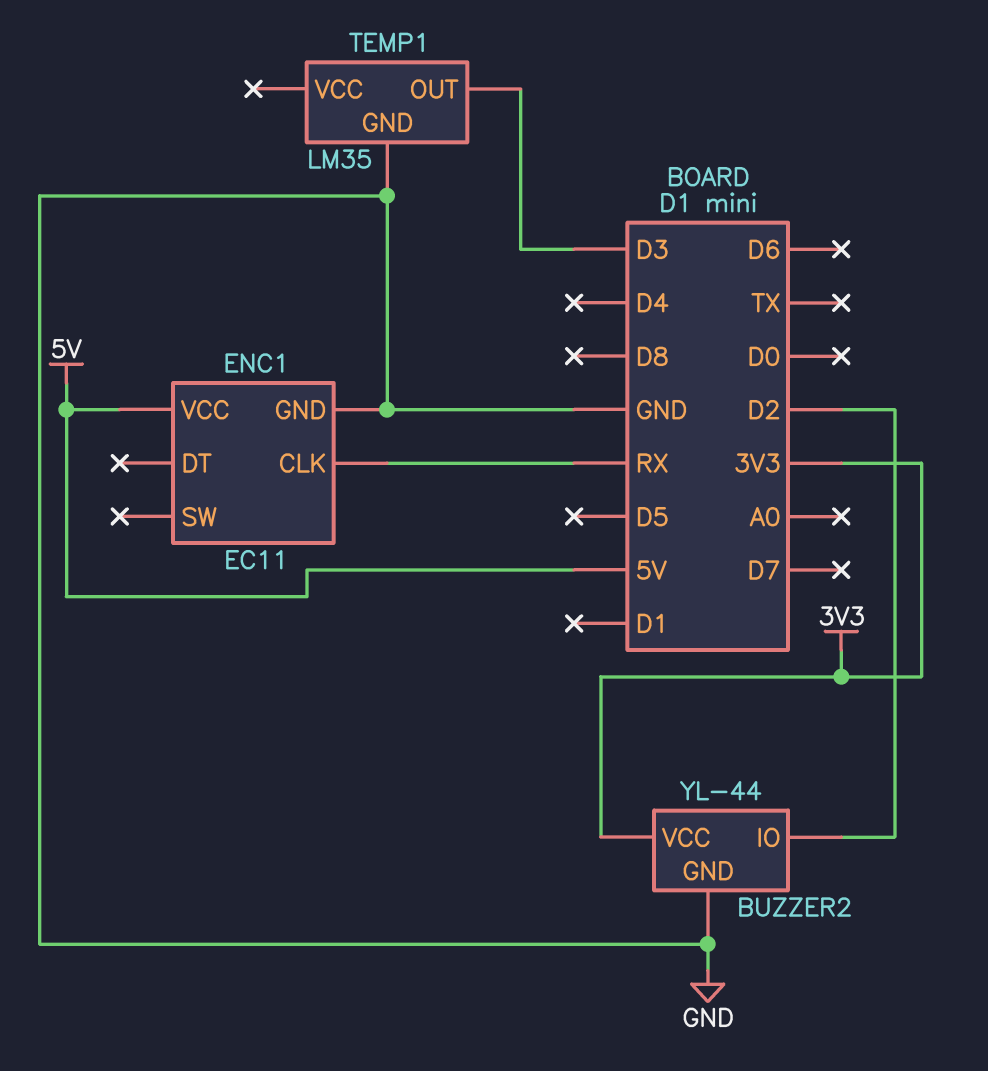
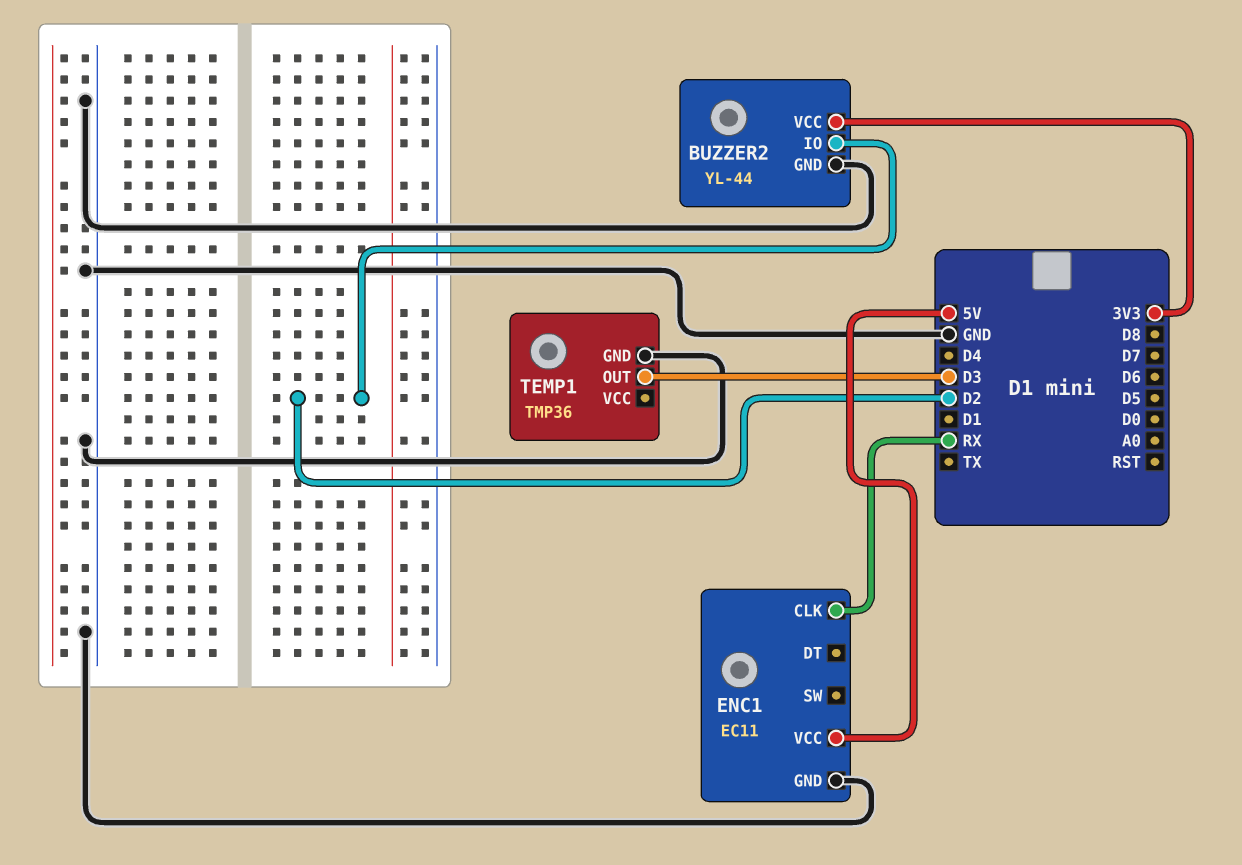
TEMP1: LM35 -> TMP36

